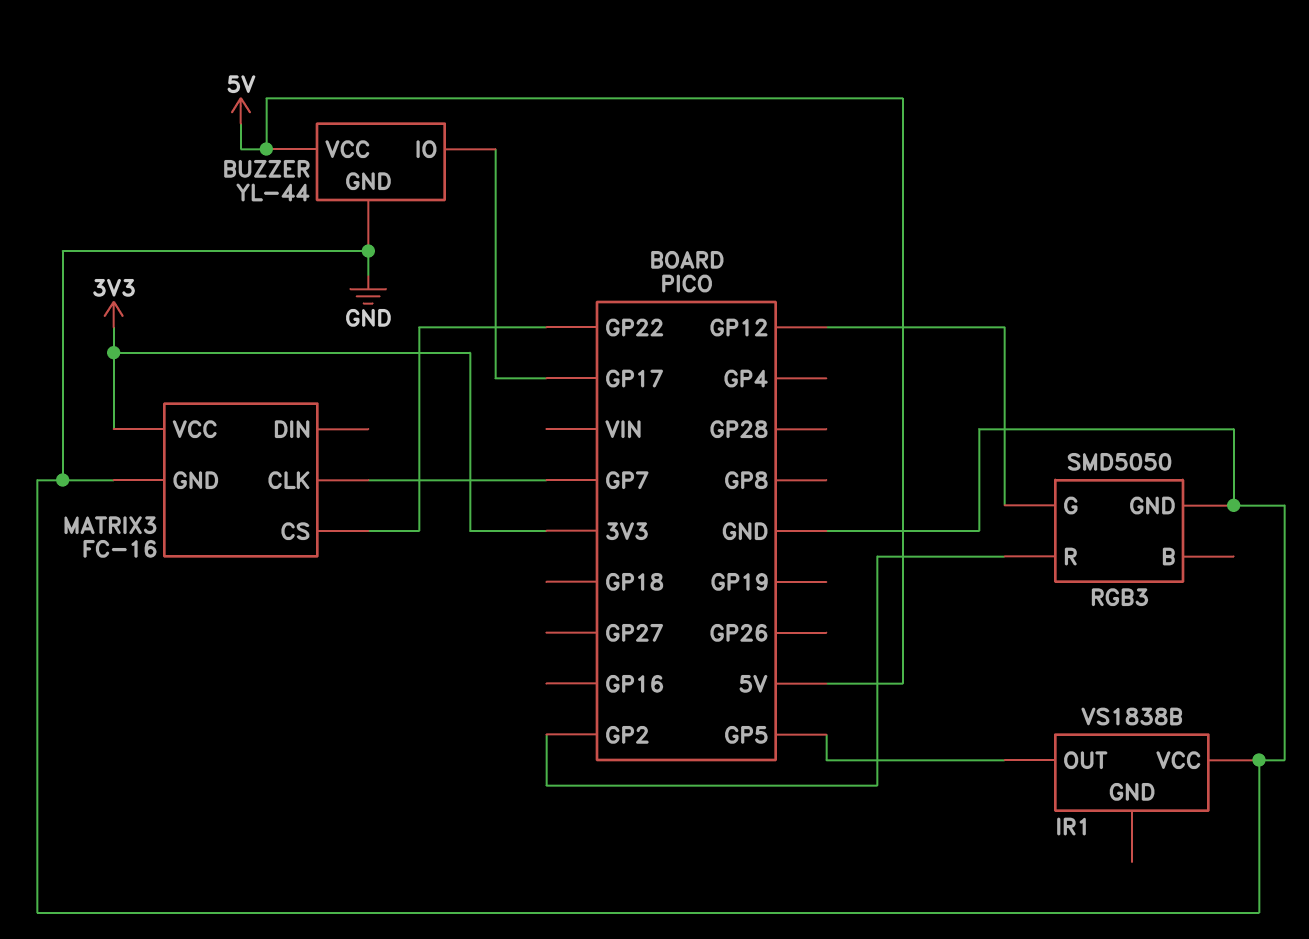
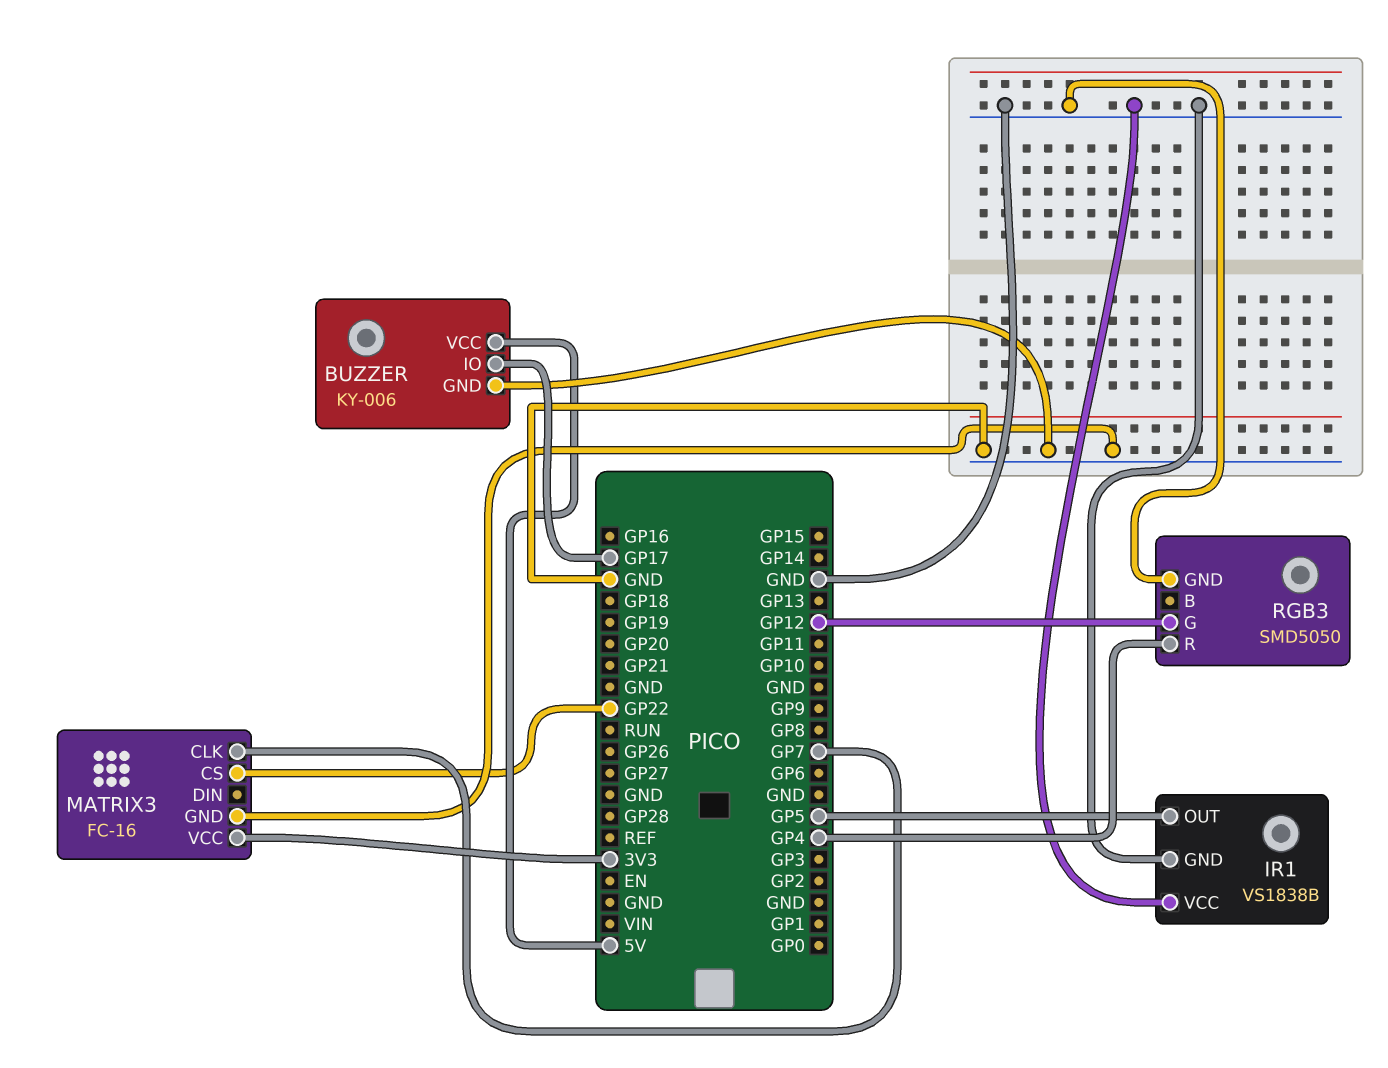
BUZZER: YL-44 -> KY-006
IR1 pin GND: none -> GND
RGB3 pin R: GP2 -> GP4

